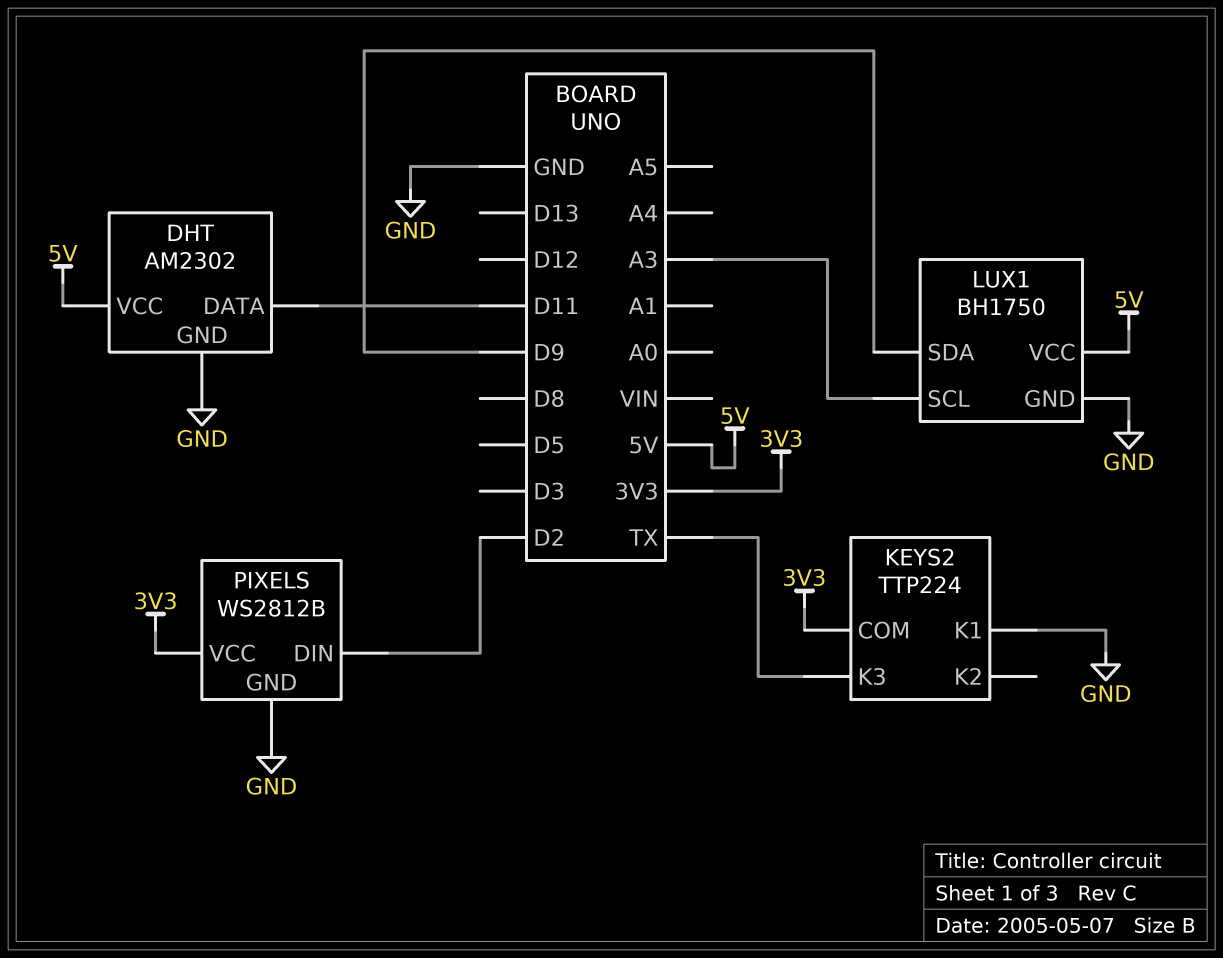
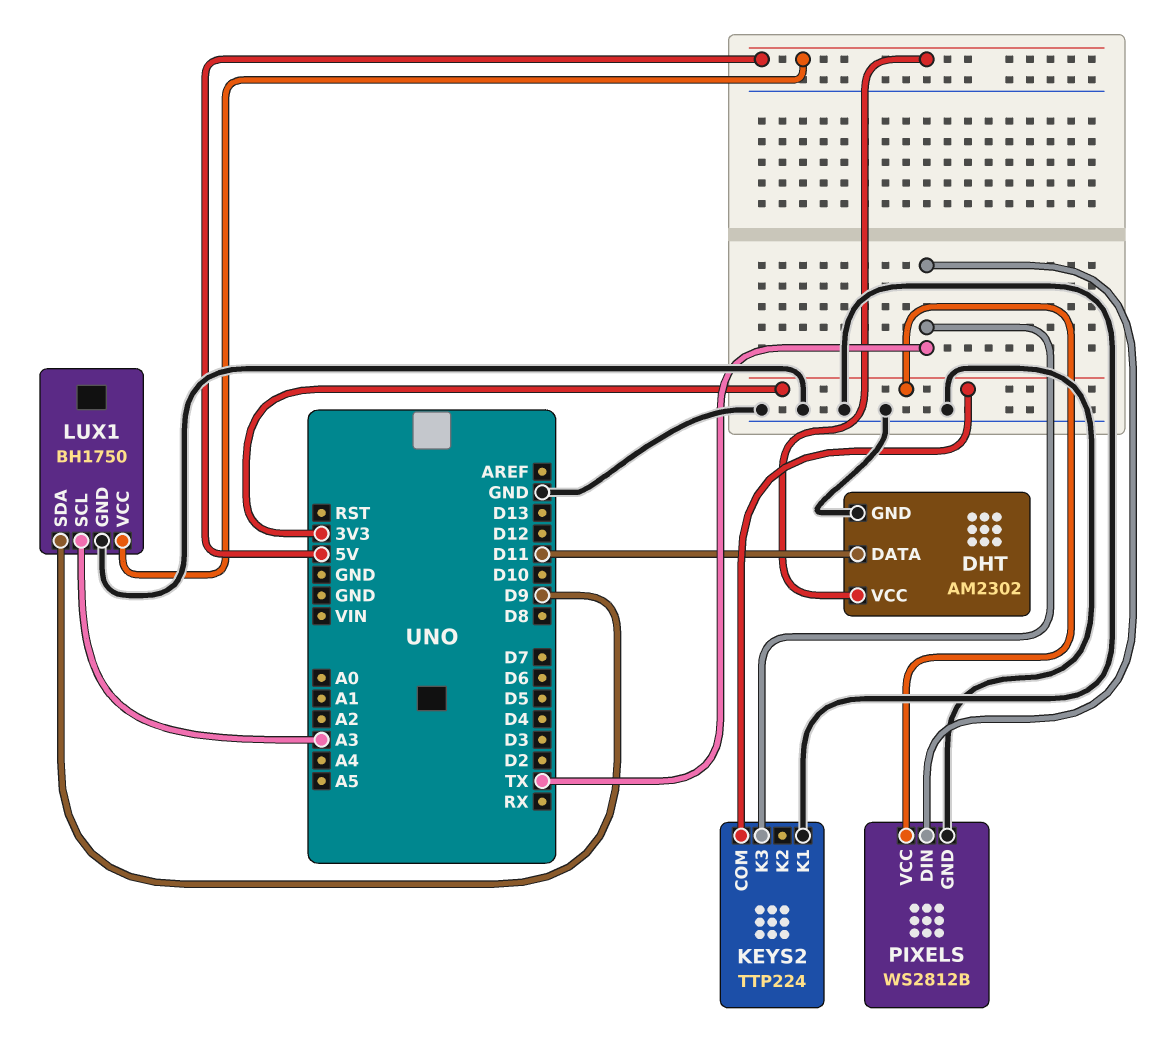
PIXELS pin DIN: D2 -> TX

